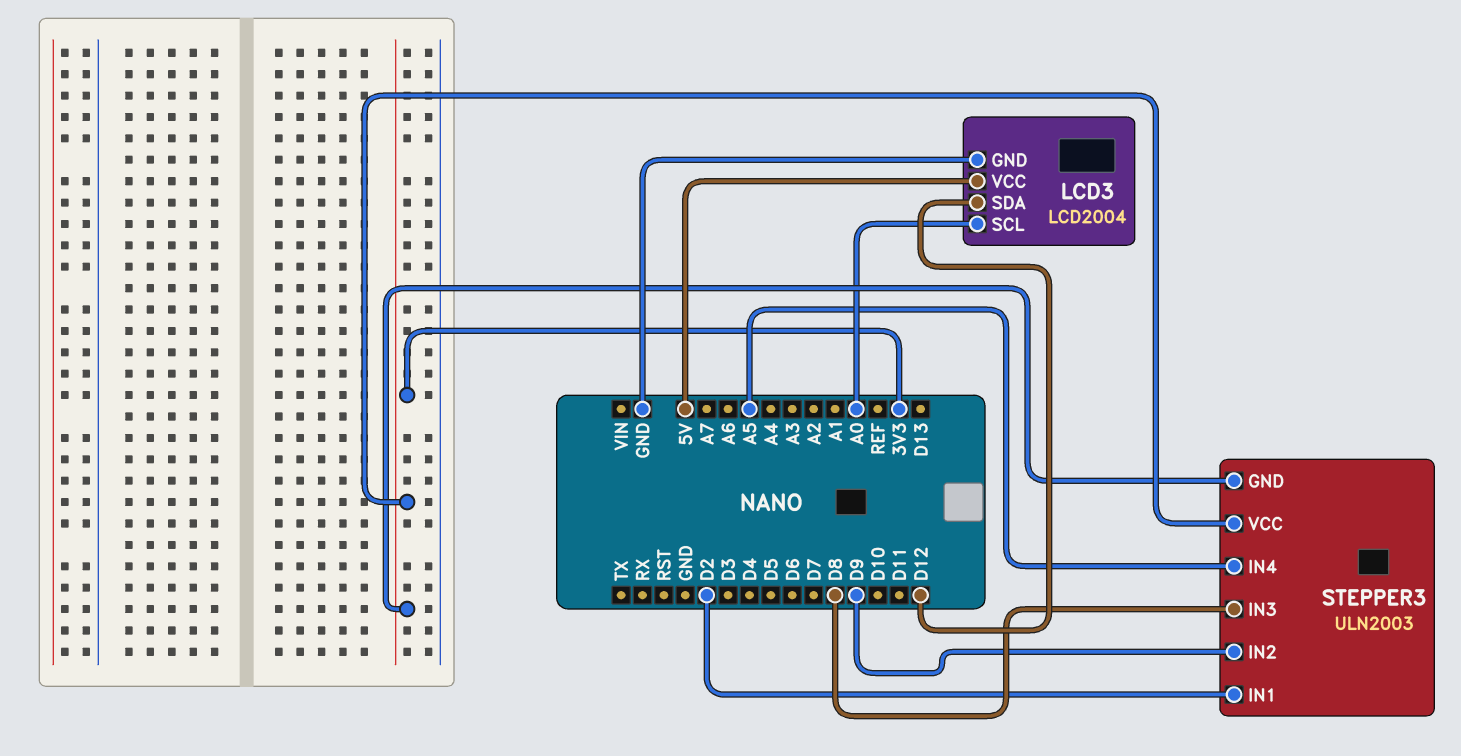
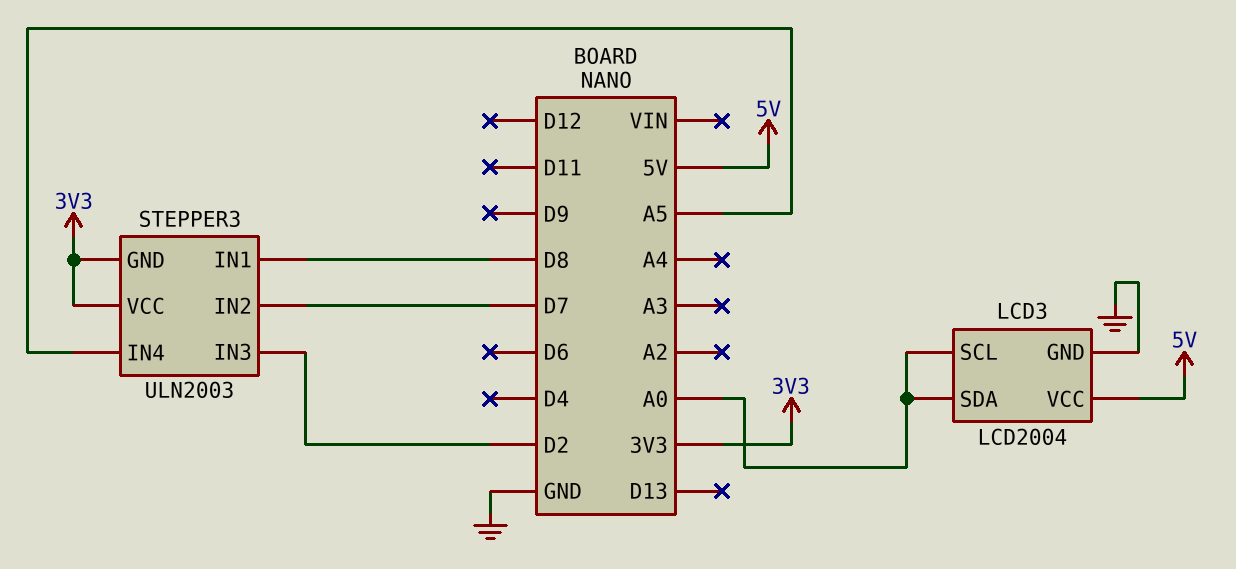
LCD3 pin SDA: D12 -> A0
STEPPER3 pin IN1: D2 -> D8
STEPPER3 pin IN2: D9 -> D7
STEPPER3 pin IN3: D8 -> D2

